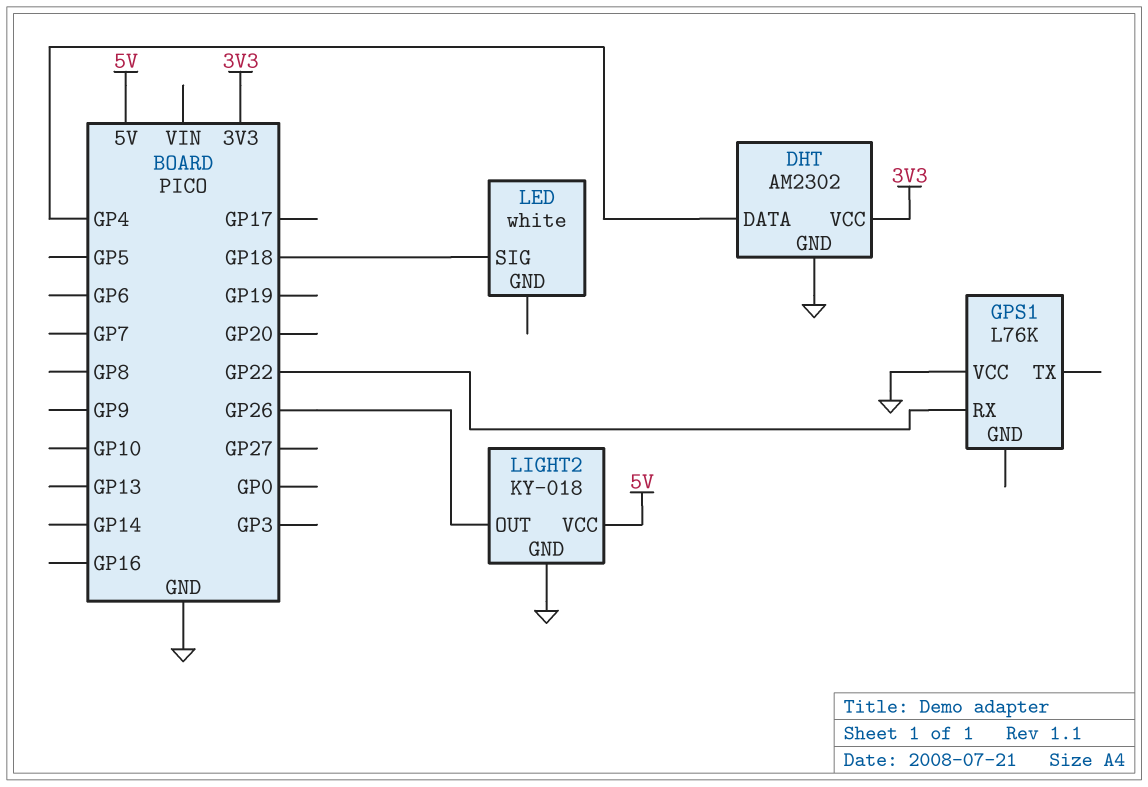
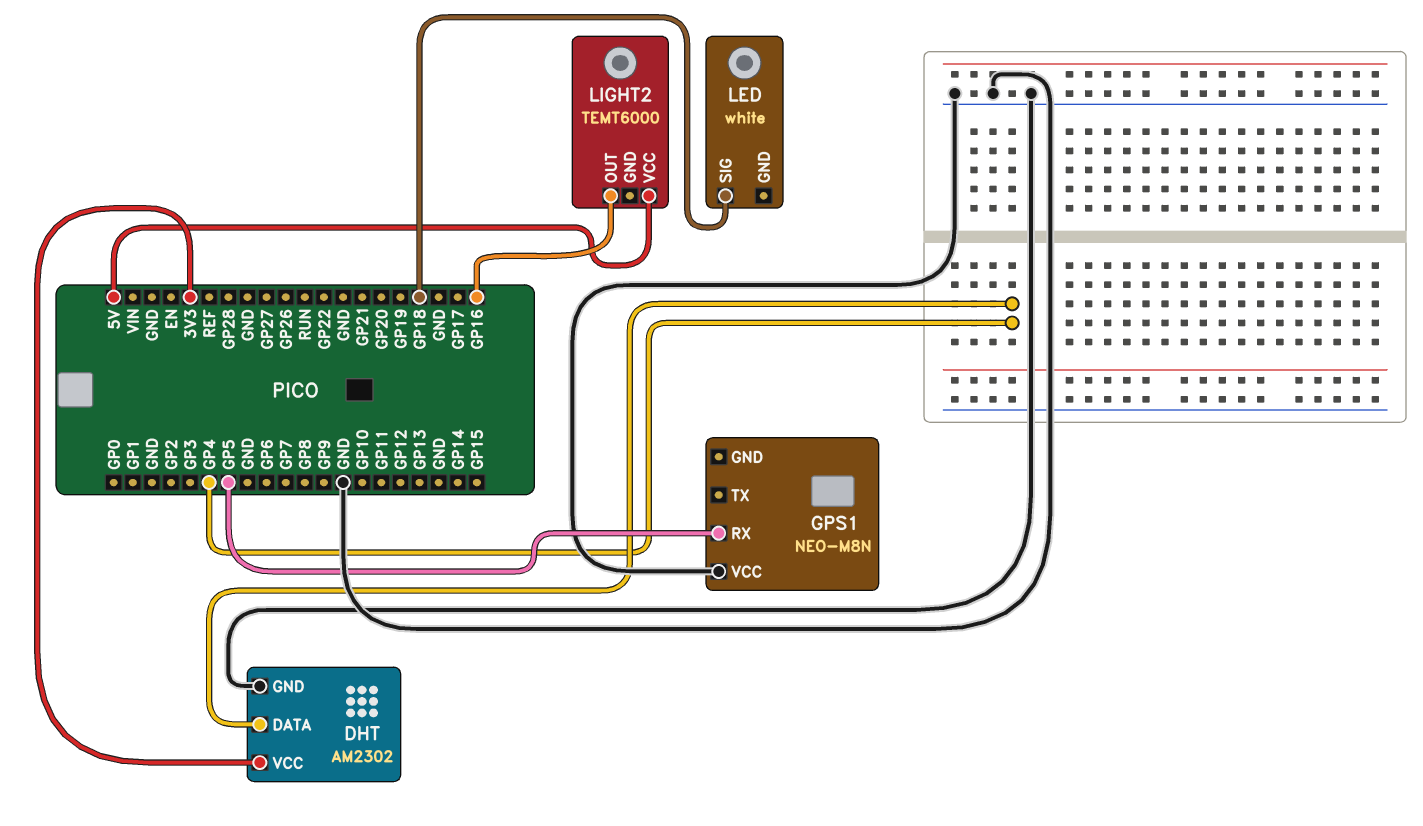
GPS1: L76K -> NEO-M8N
GPS1 pin RX: GP22 -> GP5
LIGHT2: KY-018 -> TEMT6000
LIGHT2 pin GND: GND -> none
LIGHT2 pin OUT: GP26 -> GP16

